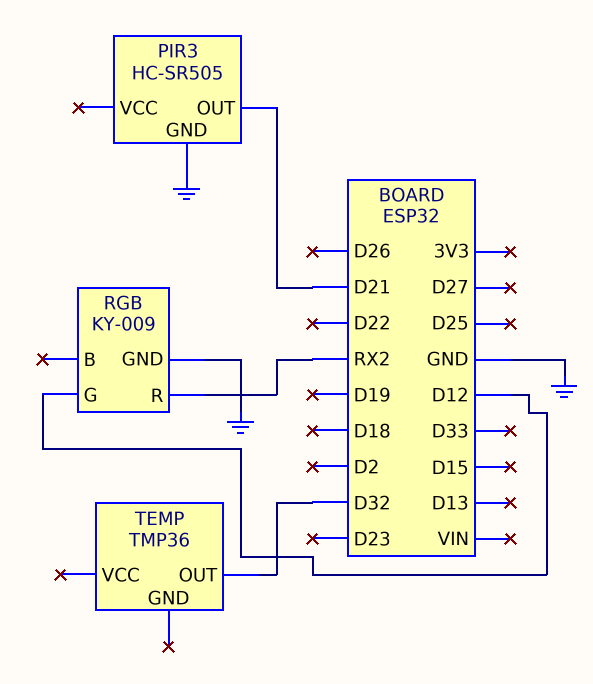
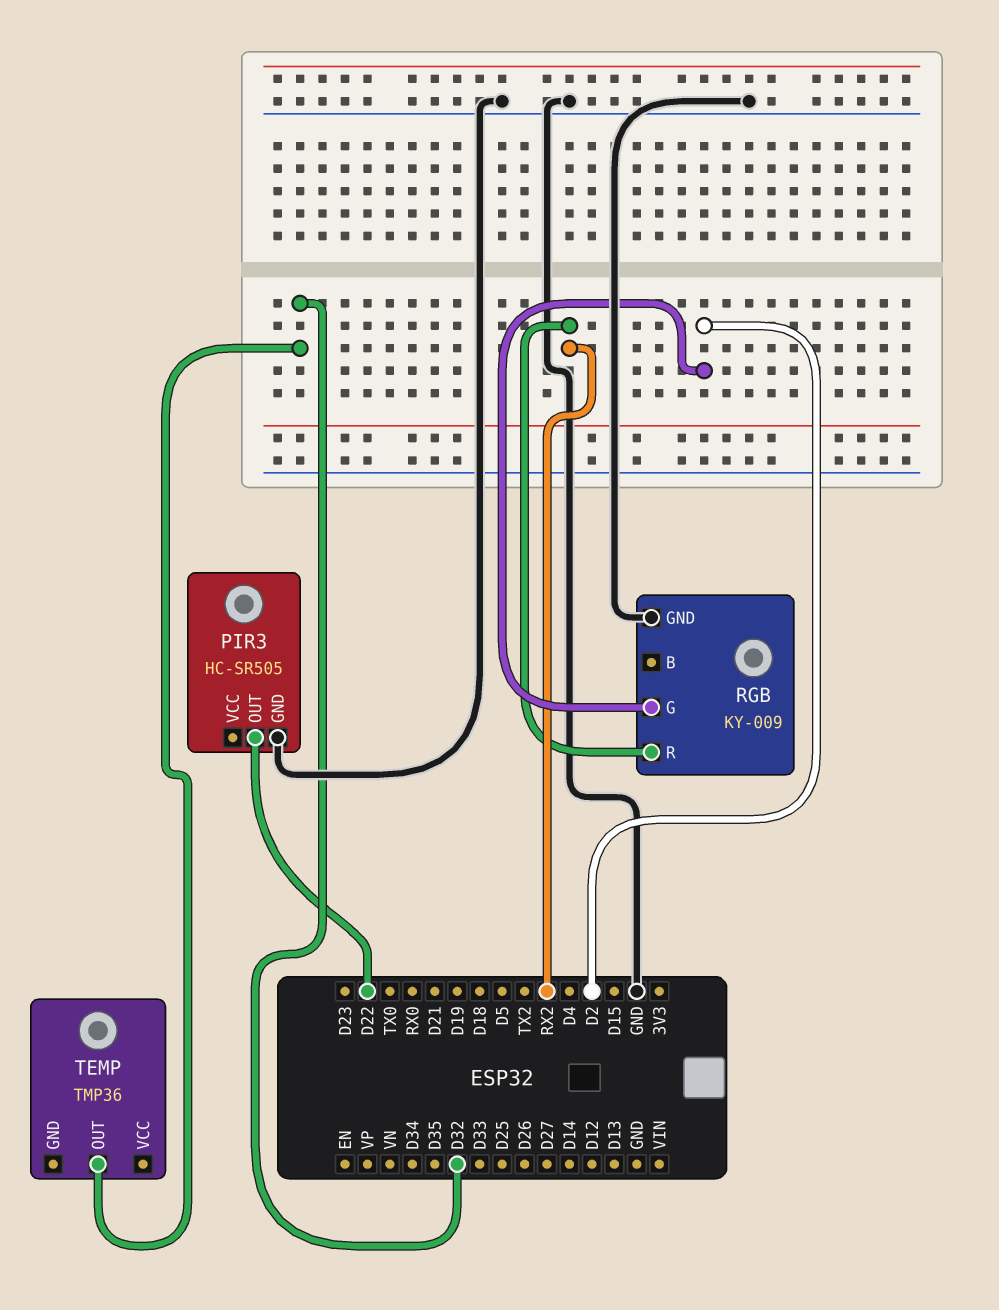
PIR3 pin OUT: D21 -> D22
RGB pin G: D12 -> D2

